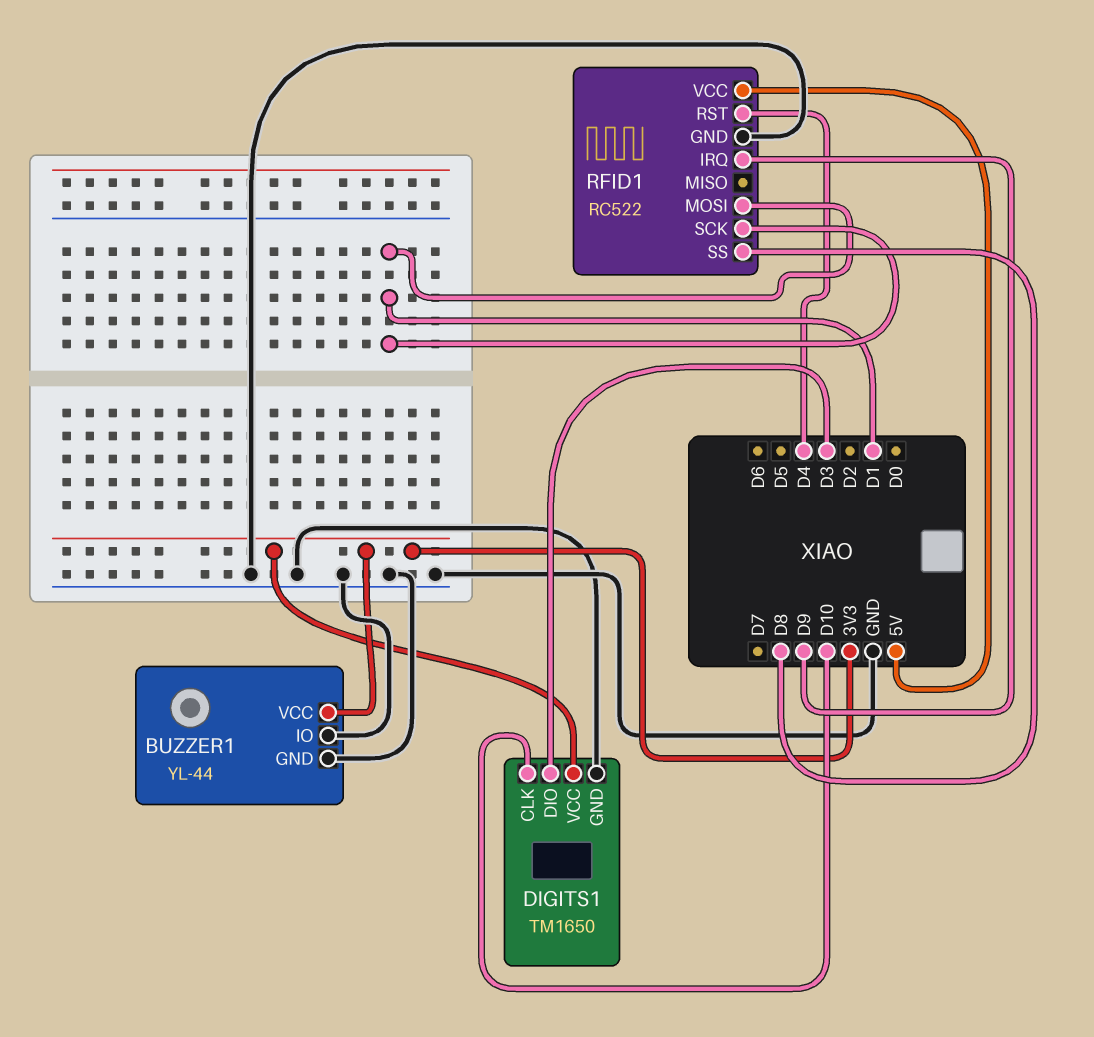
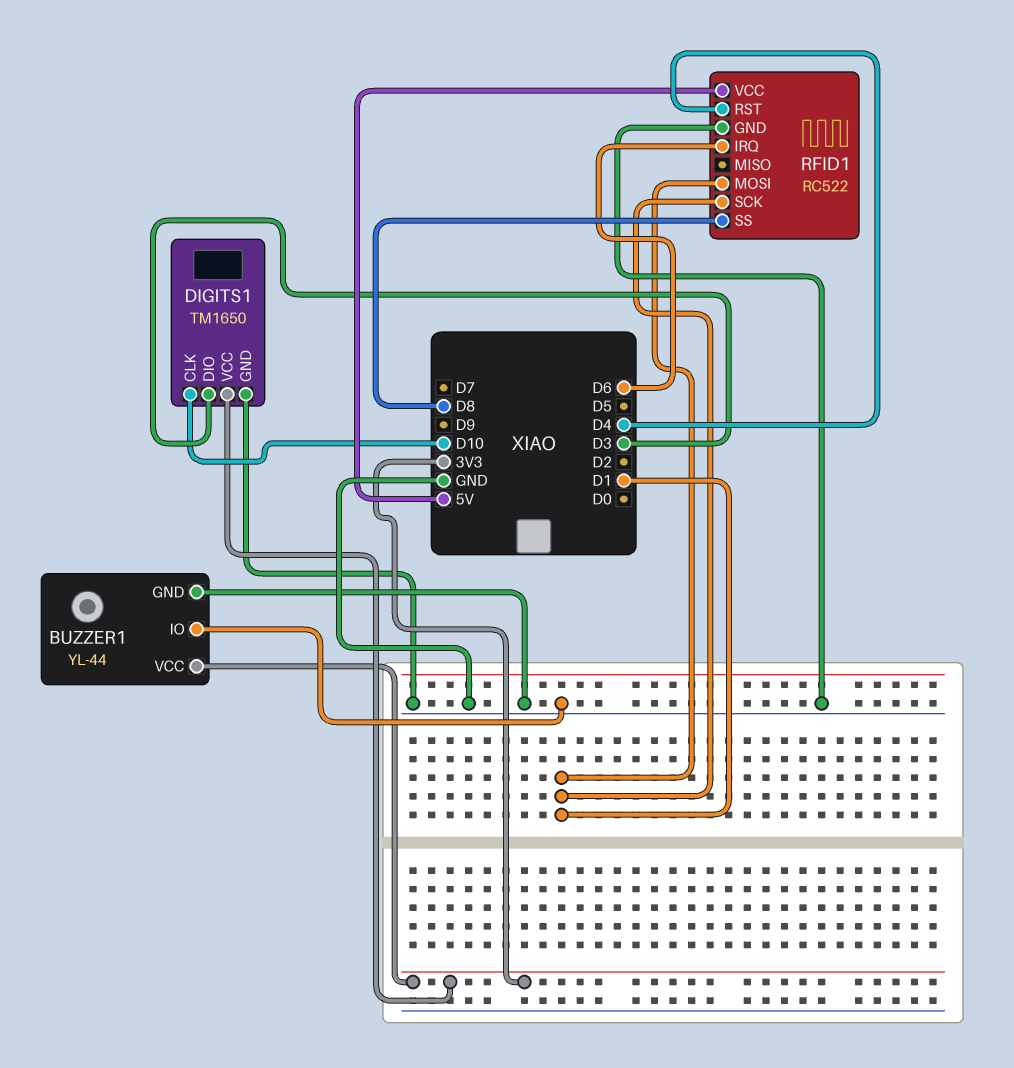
RFID1 pin IRQ: D9 -> D6

